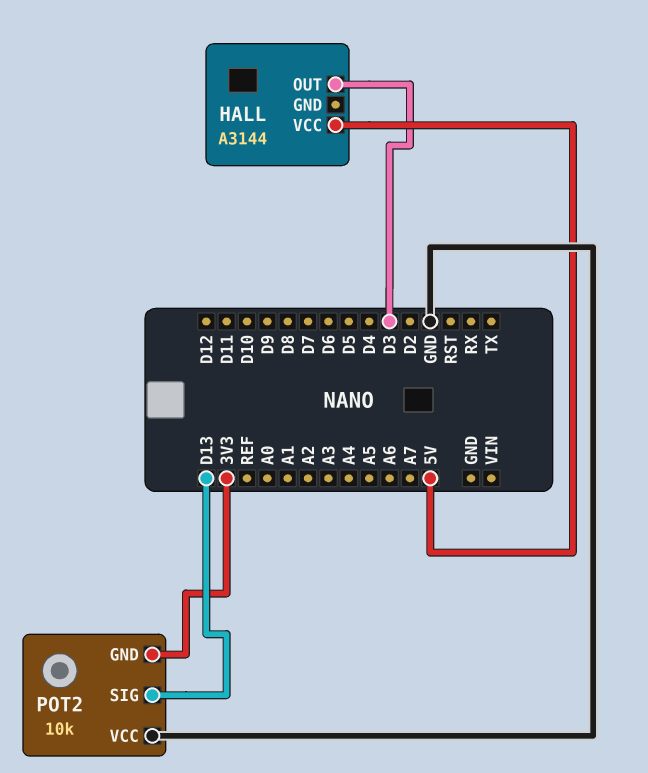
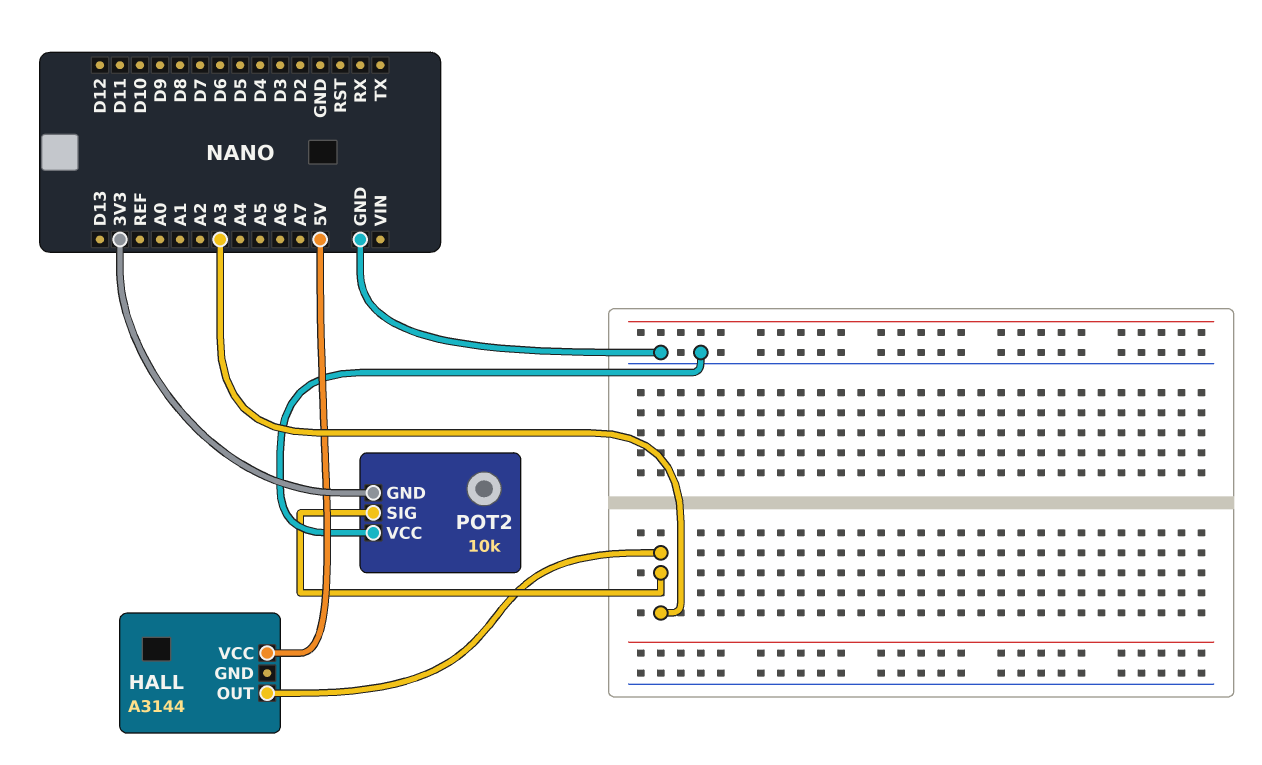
HALL pin OUT: D3 -> A3
POT2 pin SIG: D13 -> A3

